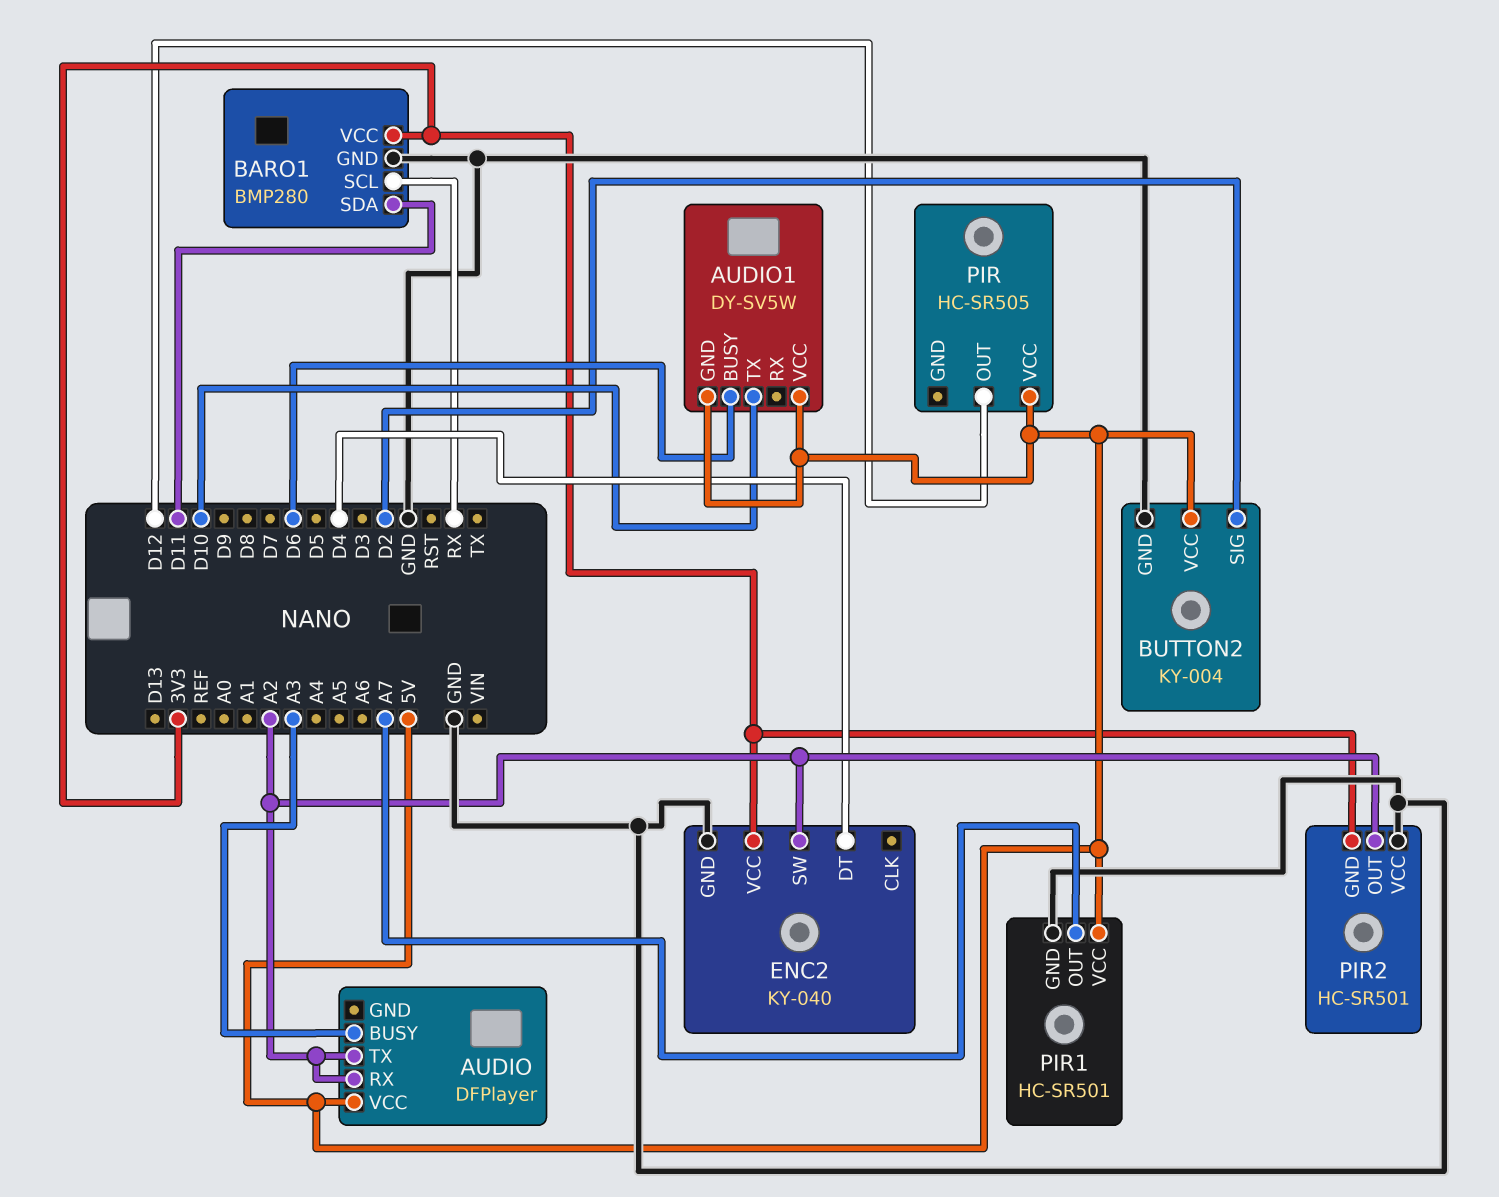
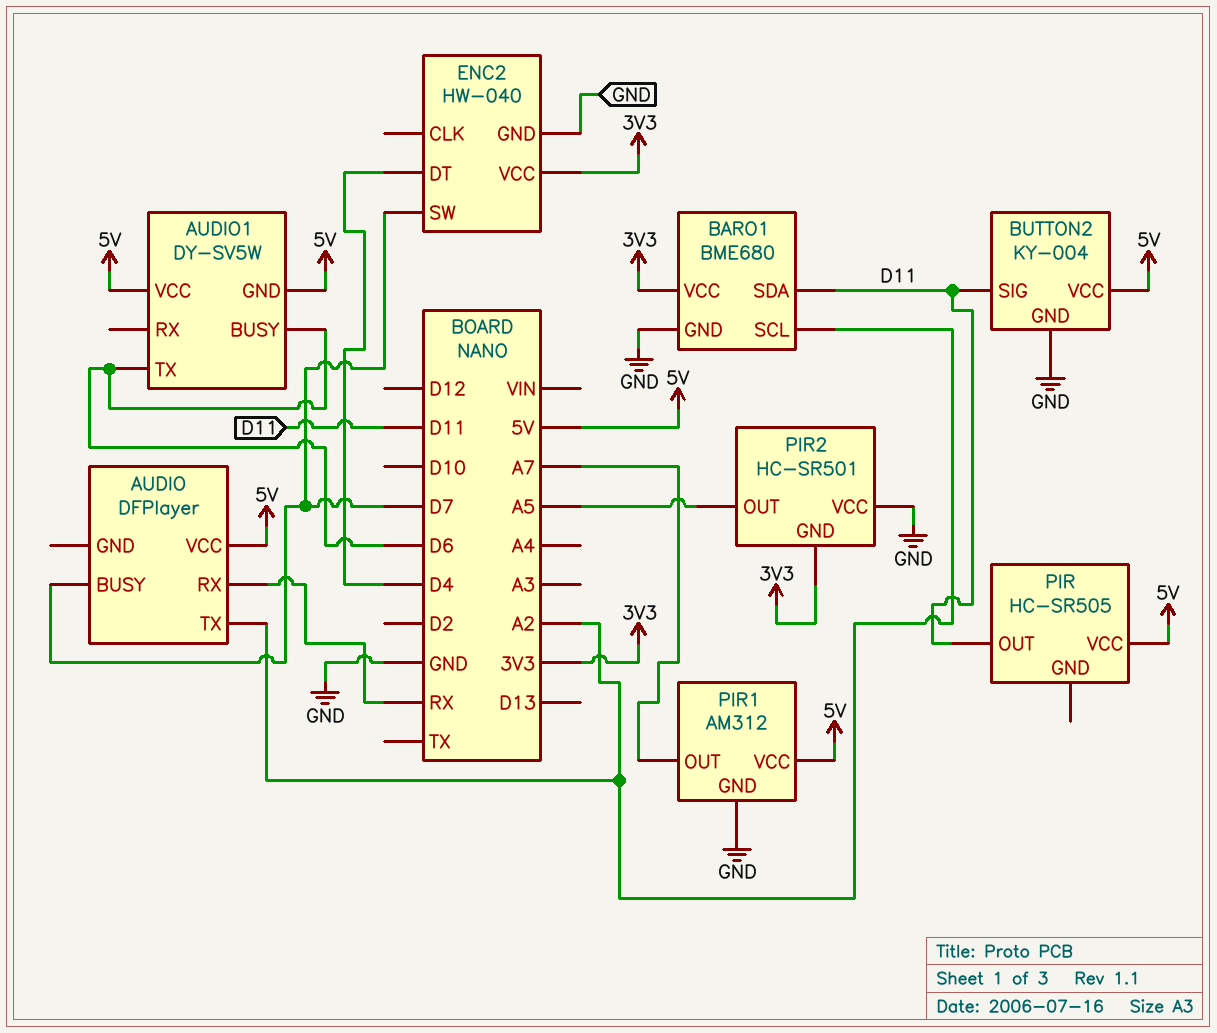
AUDIO pin BUSY: A3 -> D7
AUDIO pin RX: A2 -> RX
AUDIO1 pin TX: D10 -> D6
BARO1: BMP280 -> BME680
BARO1 pin SCL: RX -> A2
BUTTON2 pin SIG: D2 -> D11
ENC2: KY-040 -> HW-040
ENC2 pin SW: A2 -> D7
PIR pin OUT: D12 -> D11
PIR1: HC-SR501 -> AM312
PIR2 pin OUT: A2 -> A5

